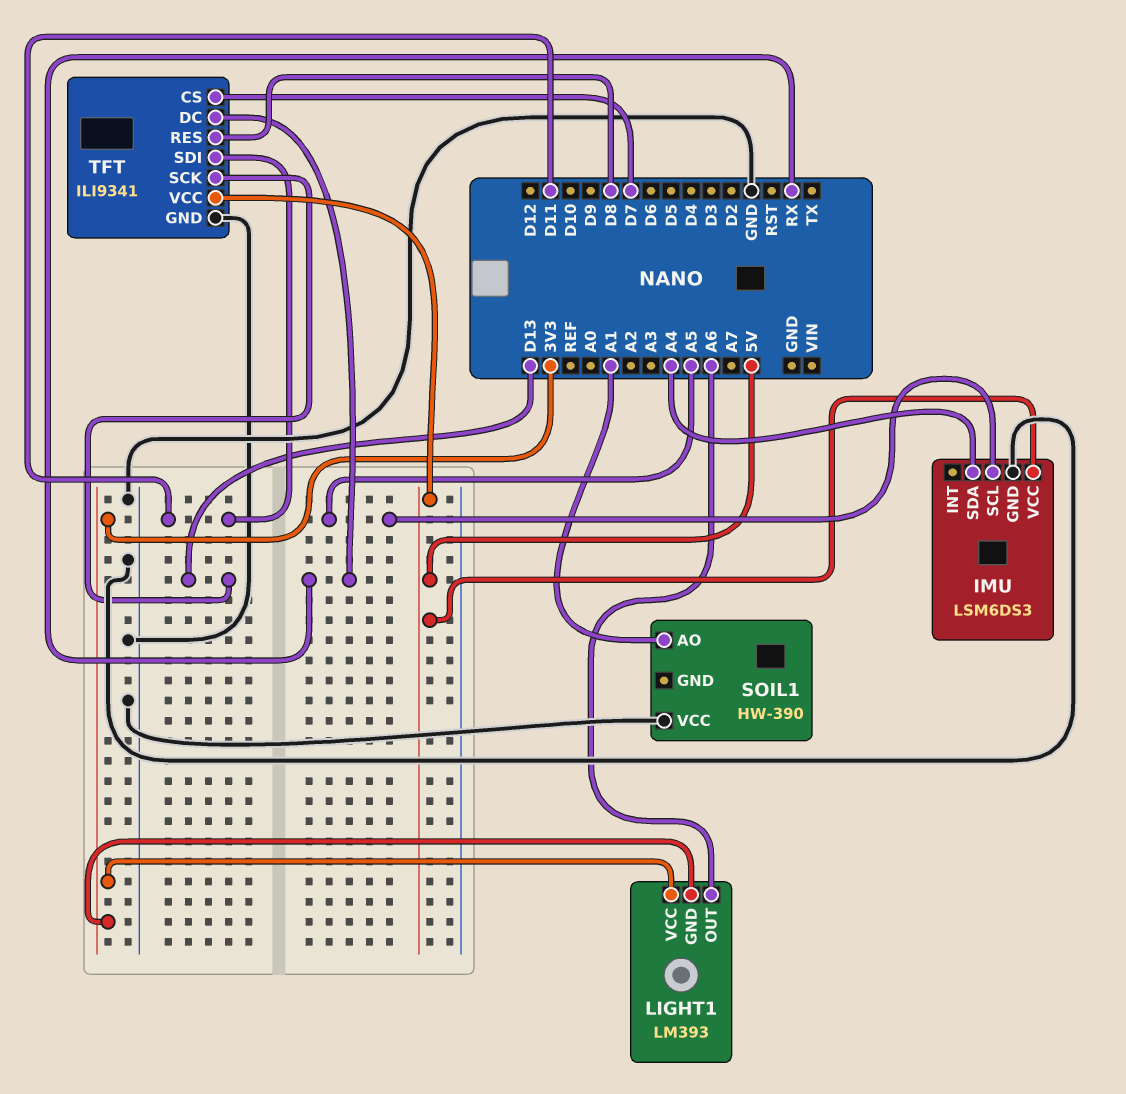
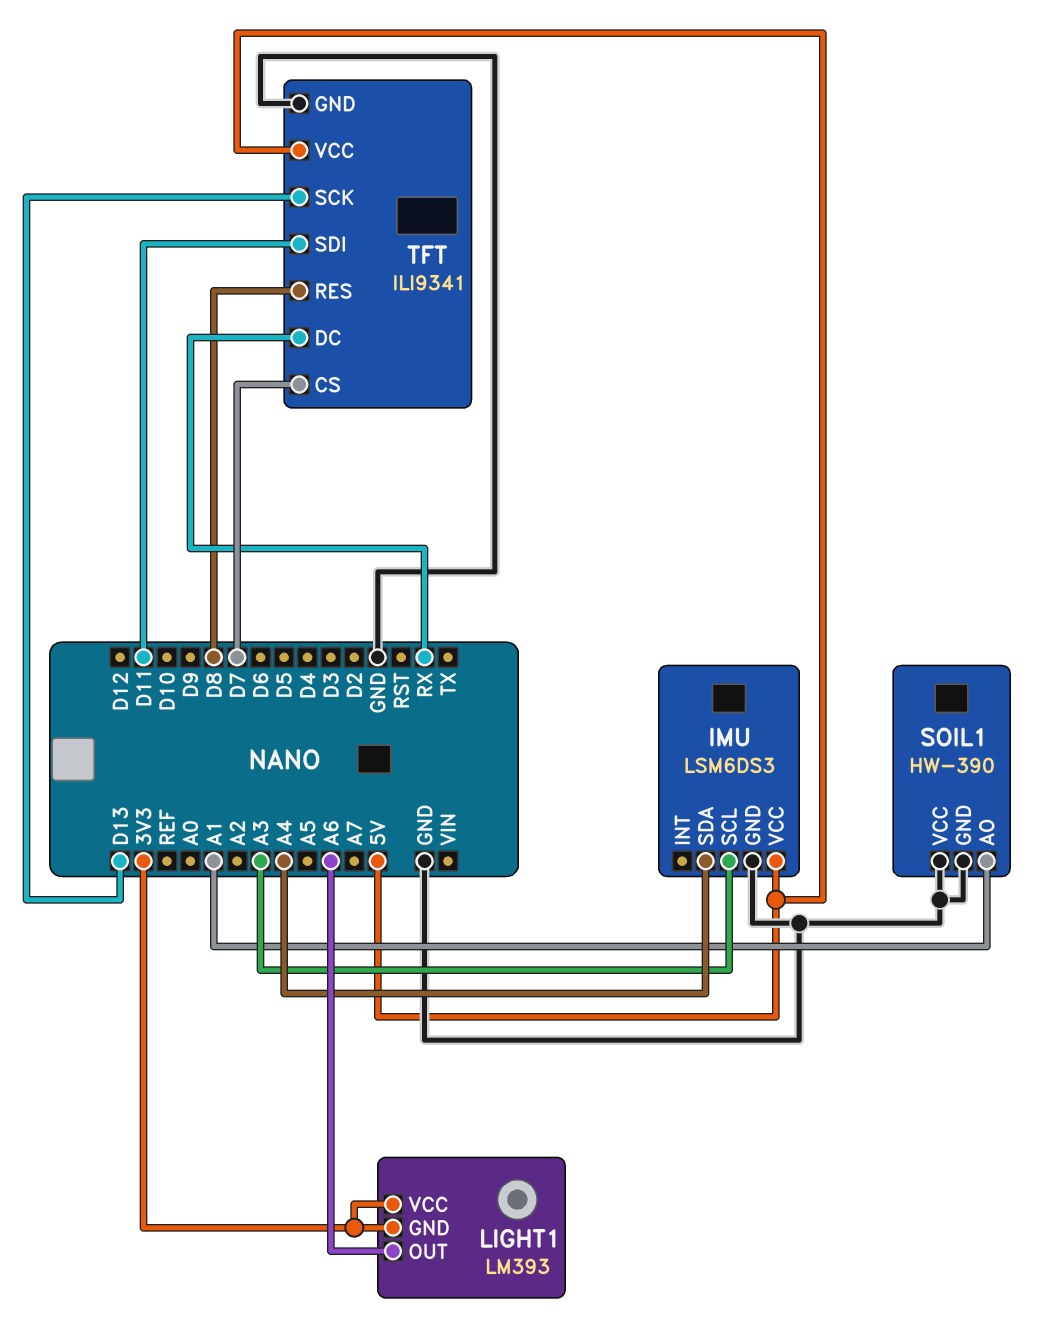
IMU pin SCL: A5 -> A3
SOIL1 pin GND: none -> GND

